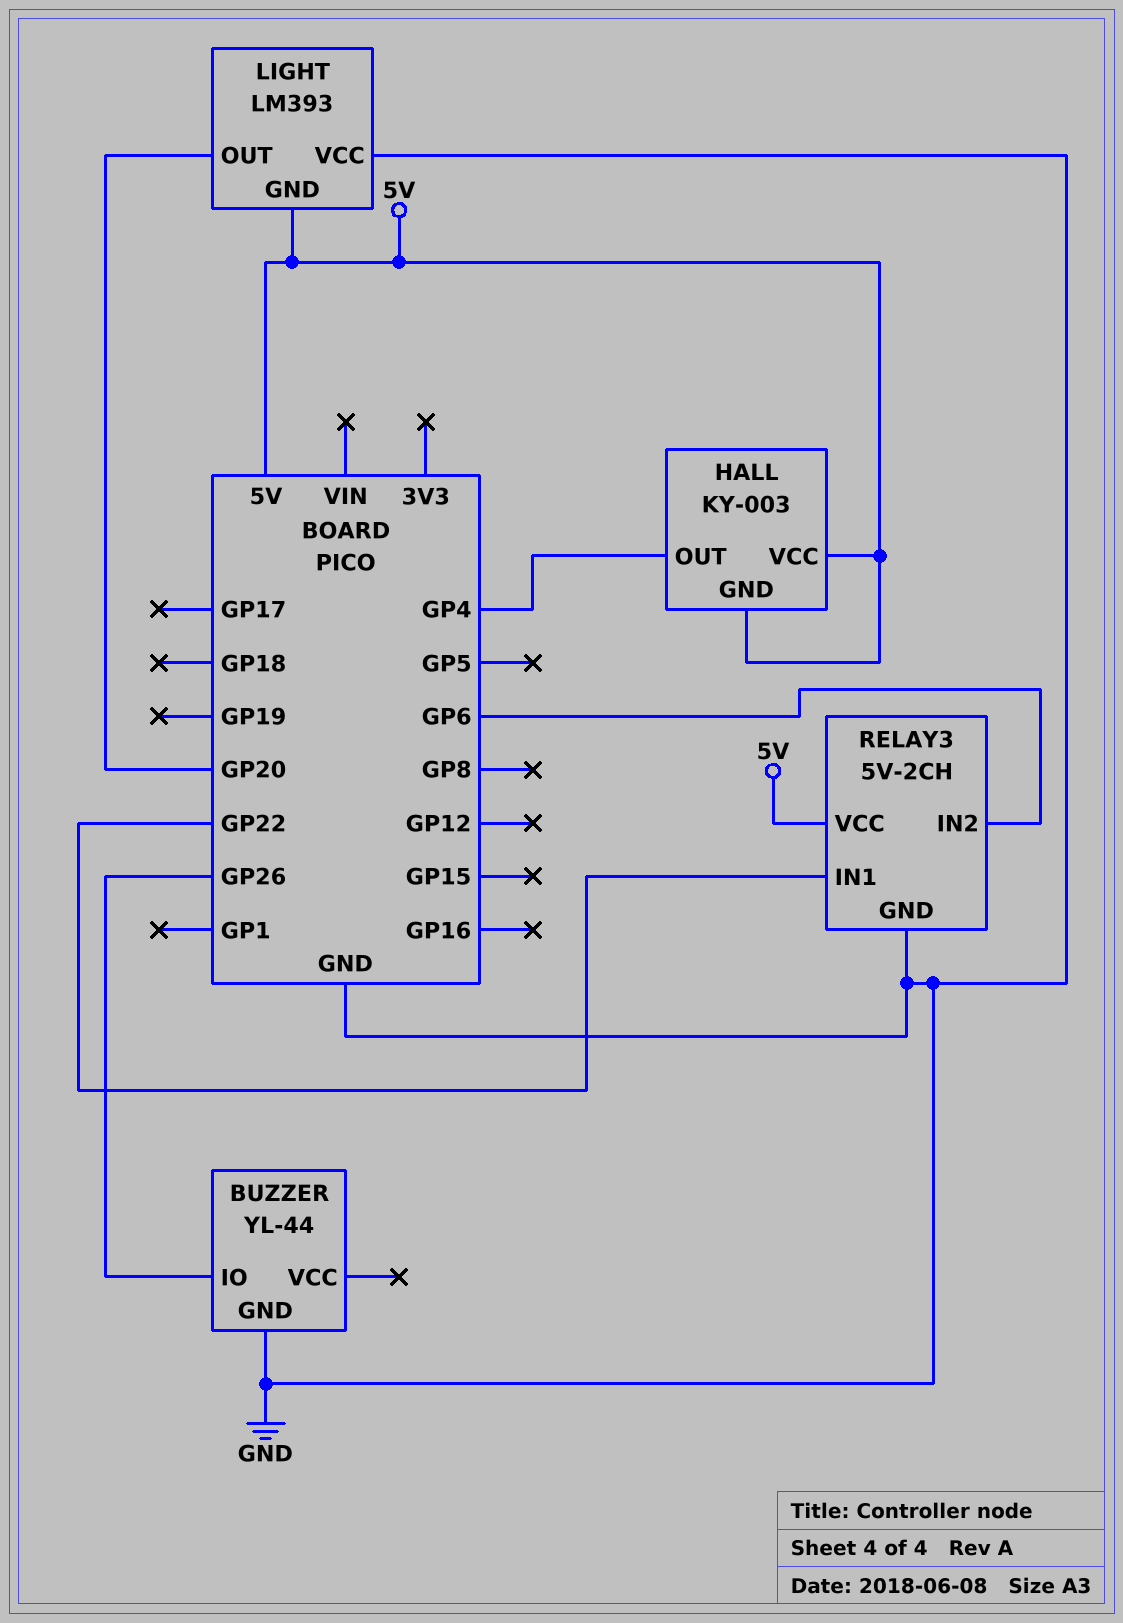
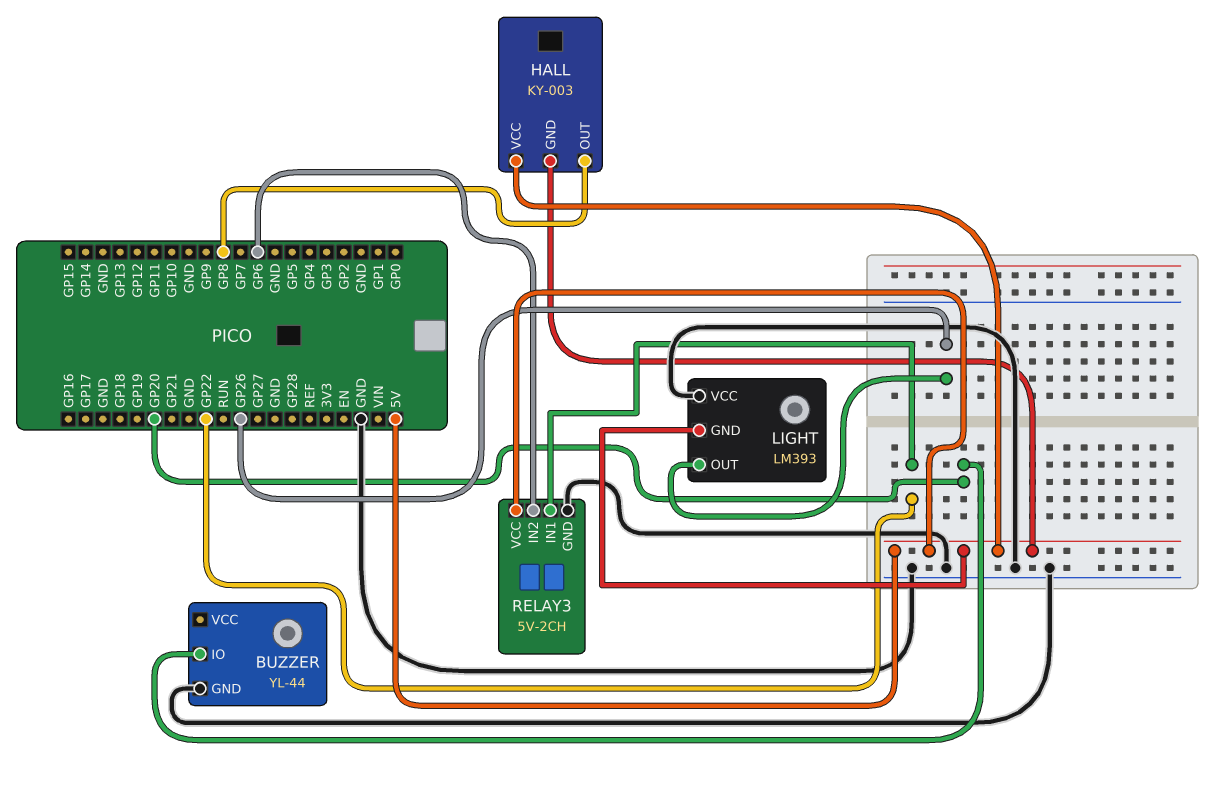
BUZZER pin IO: GP26 -> GP20
HALL pin OUT: GP4 -> GP8
LIGHT pin OUT: GP20 -> GP26

